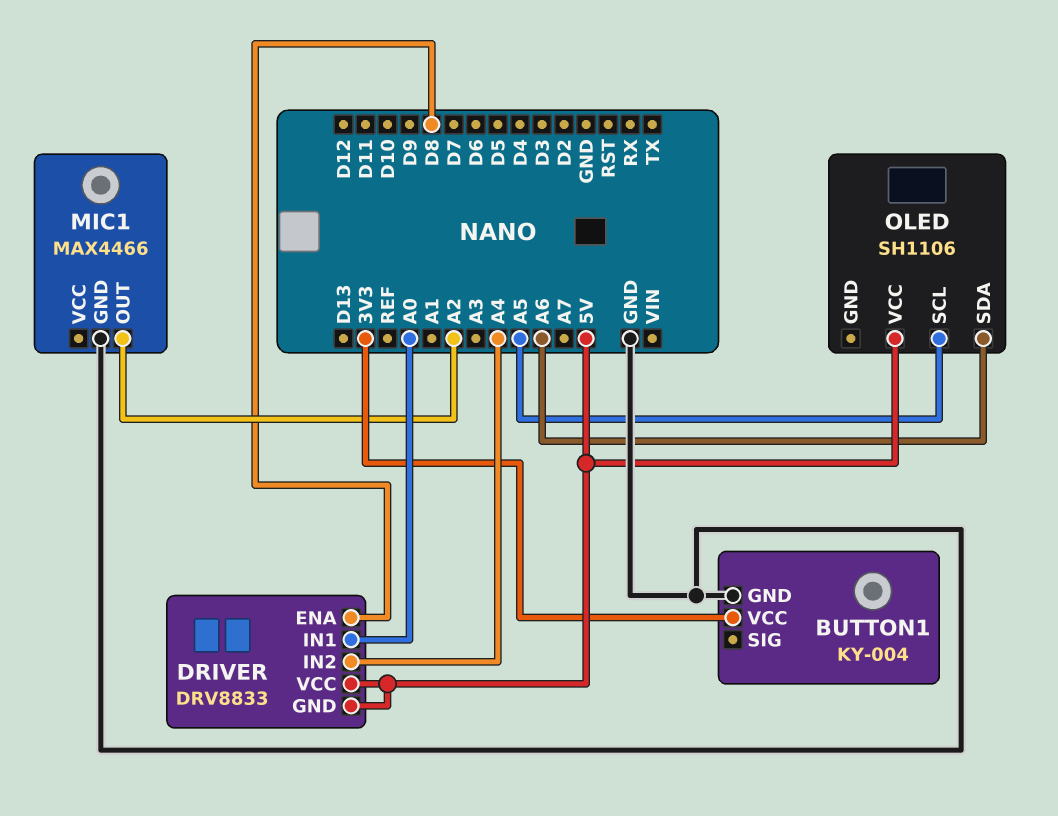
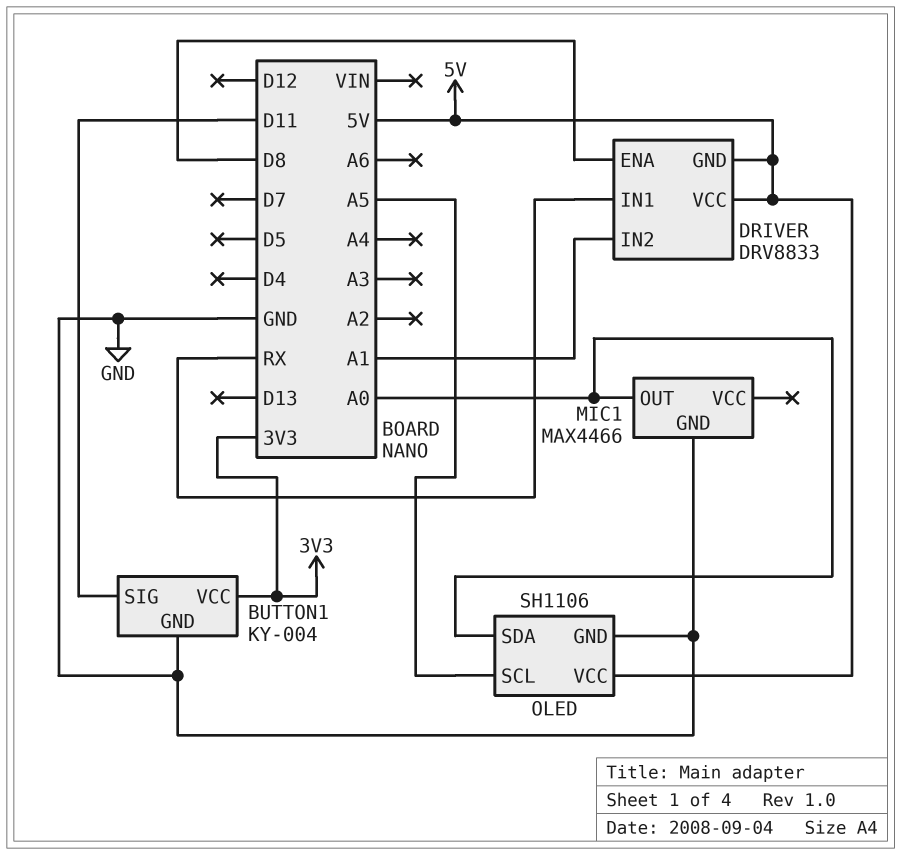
BUTTON1 pin SIG: none -> D11
DRIVER pin IN1: A0 -> RX
DRIVER pin IN2: A4 -> A1
MIC1 pin OUT: A2 -> A0
OLED pin GND: none -> GND
OLED pin SDA: A6 -> A0

